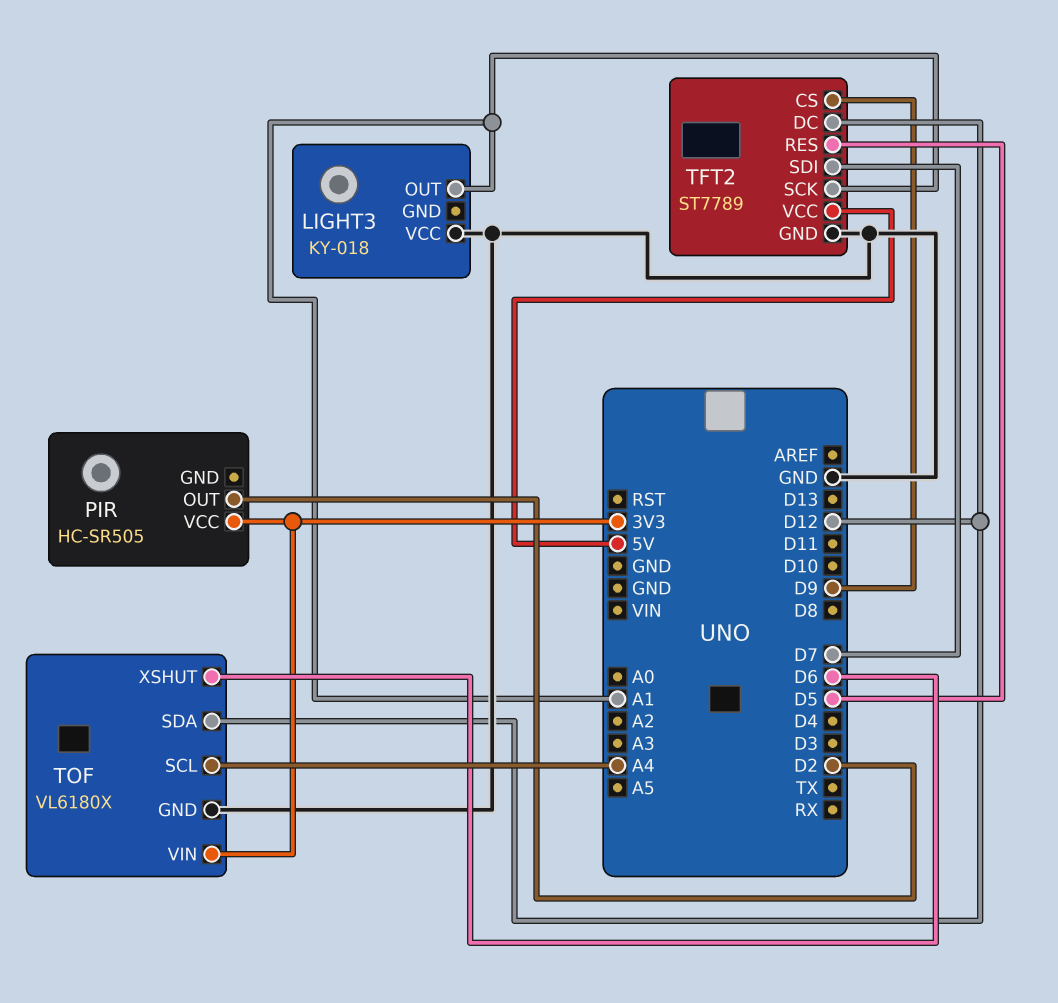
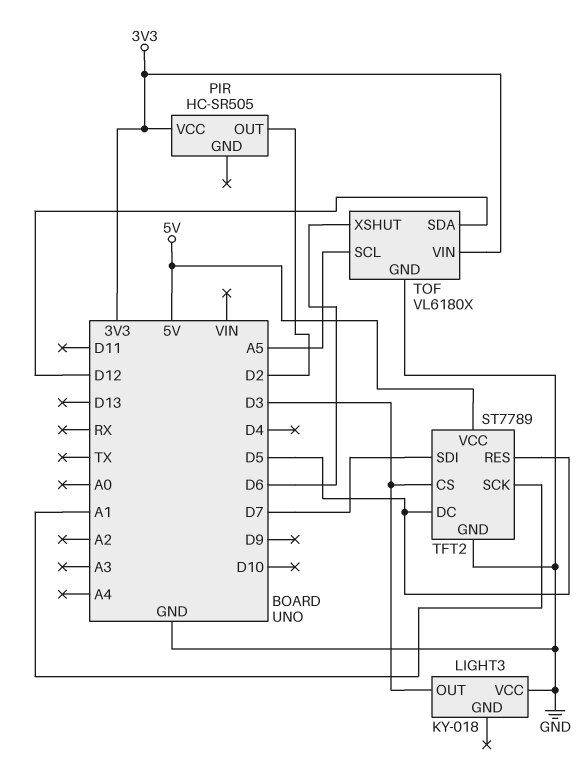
LIGHT3 pin OUT: A1 -> D3
TFT2 pin CS: D9 -> D3
TFT2 pin DC: D12 -> D5
TOF pin SCL: A4 -> A5

